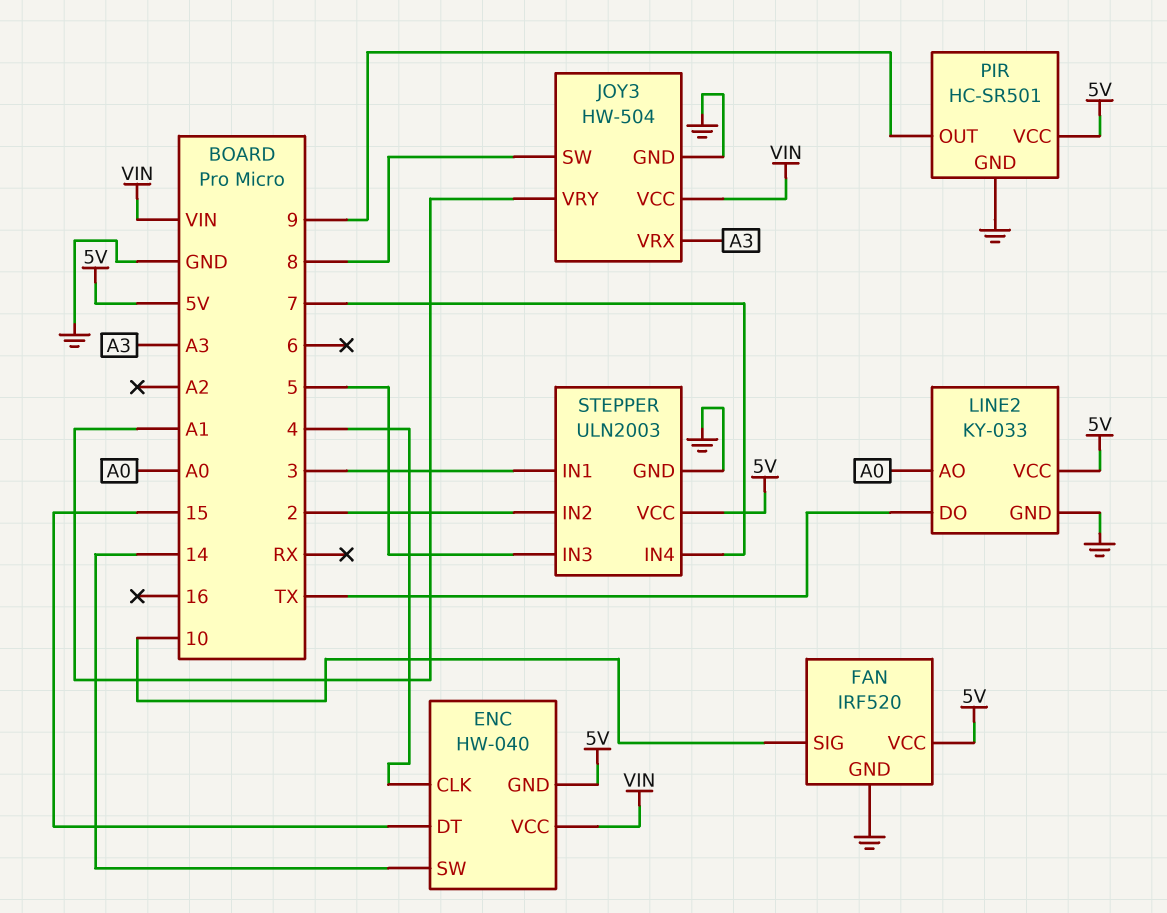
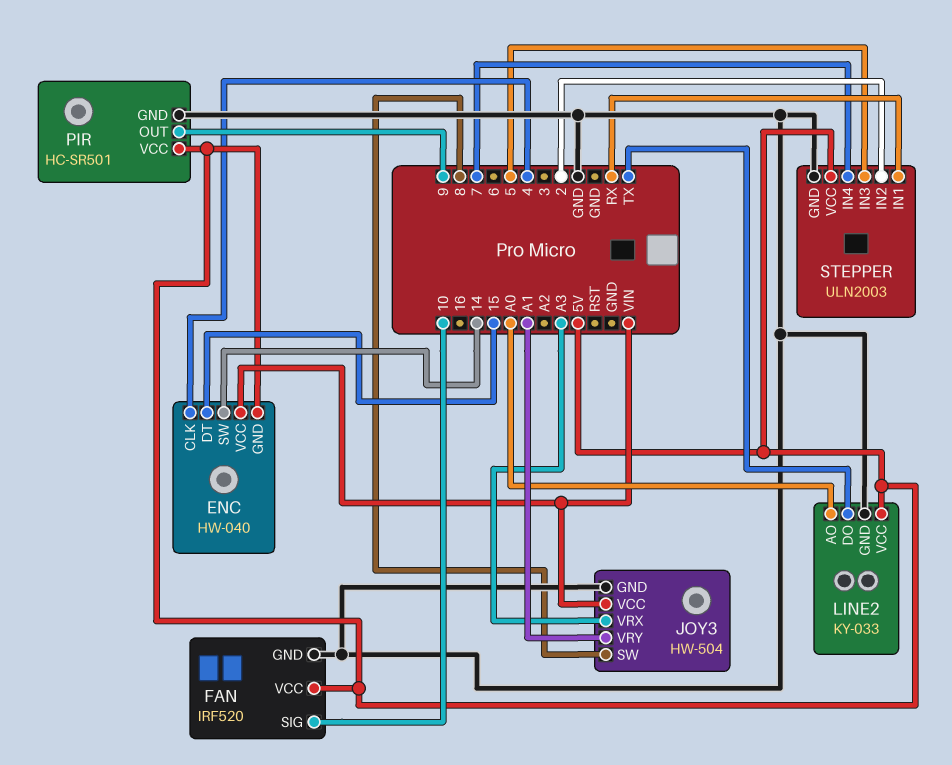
STEPPER pin IN1: 3 -> RX

